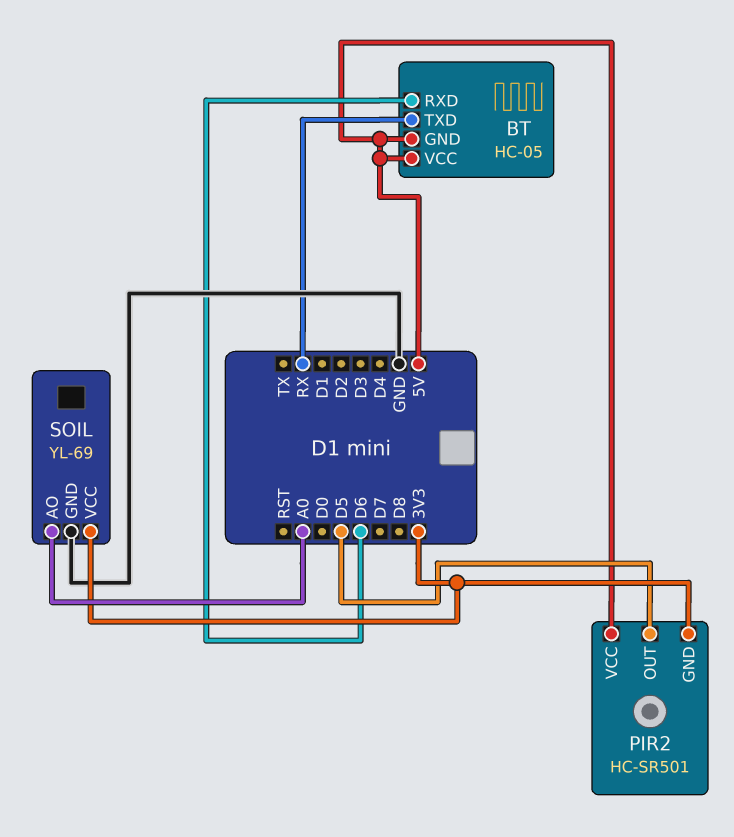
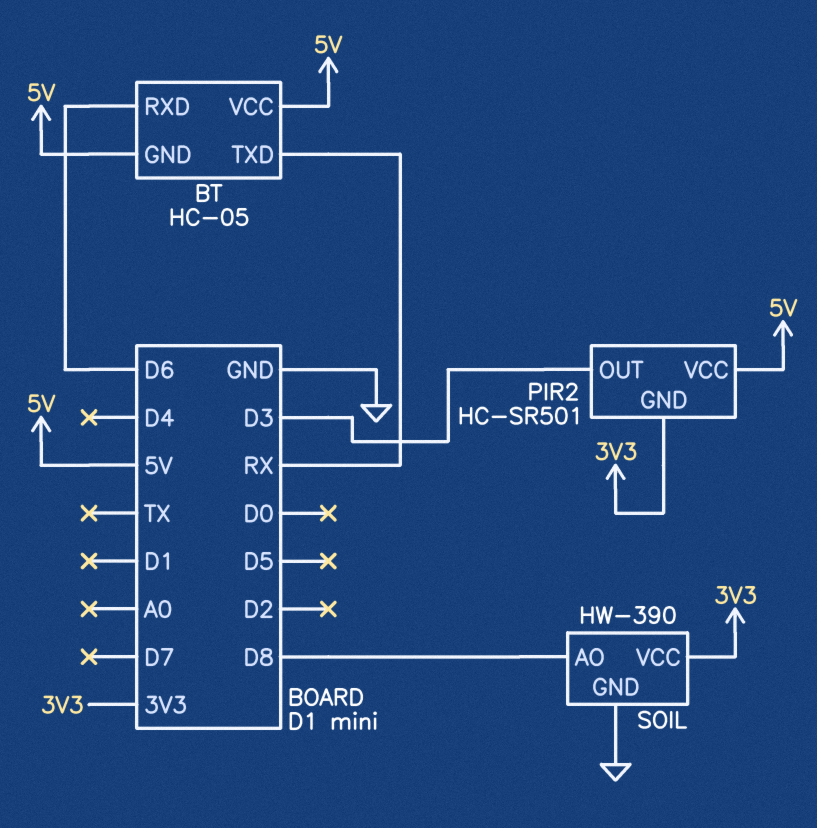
PIR2 pin OUT: D5 -> D3
SOIL: YL-69 -> HW-390
SOIL pin AO: A0 -> D8

